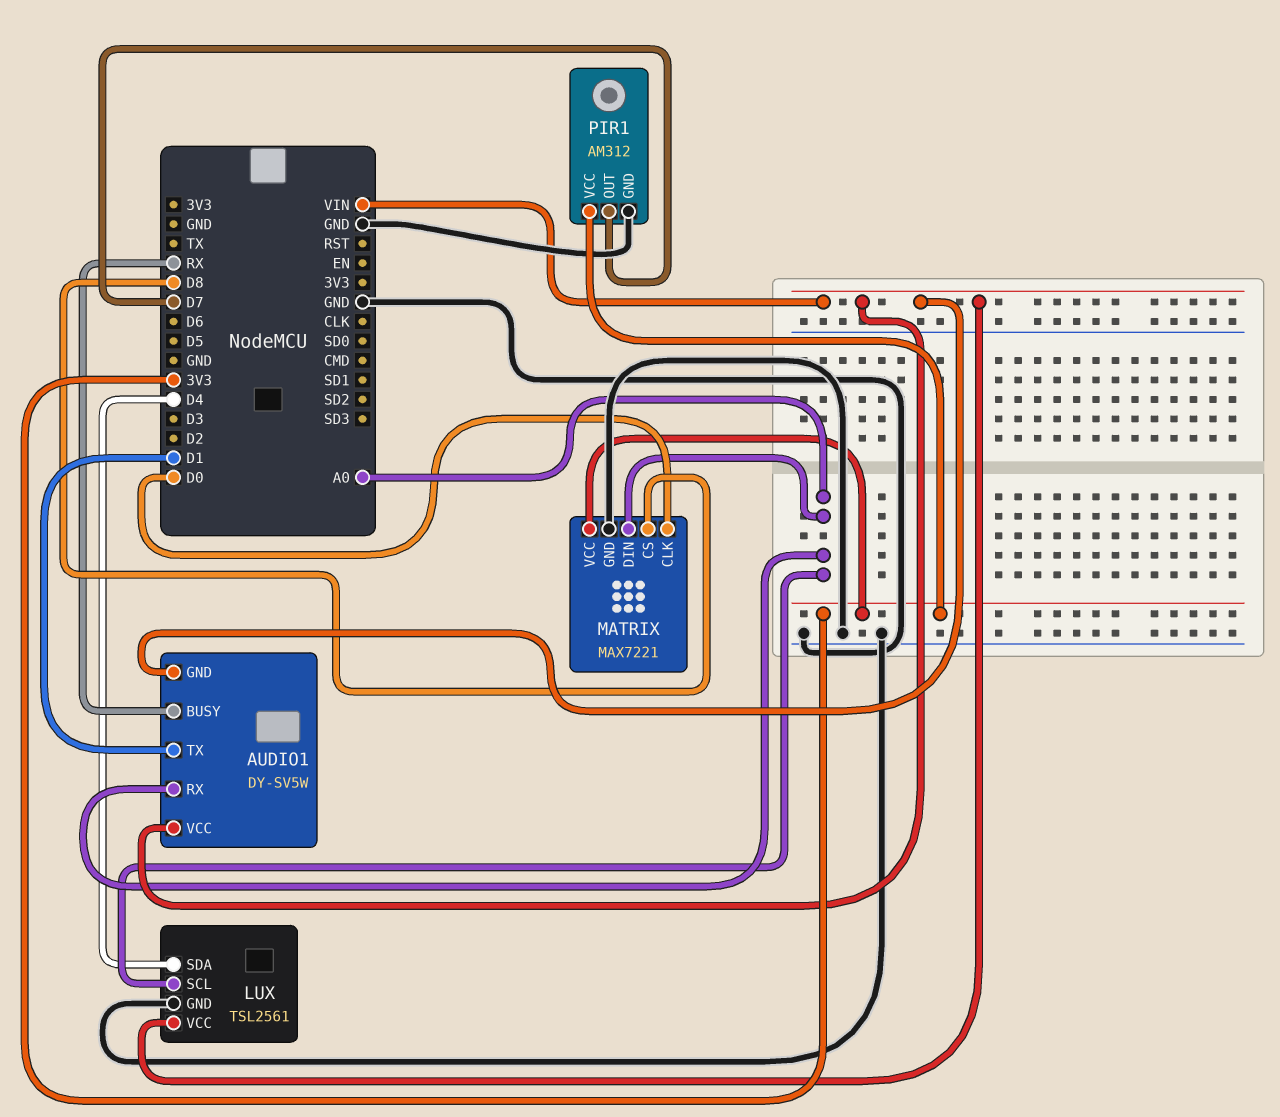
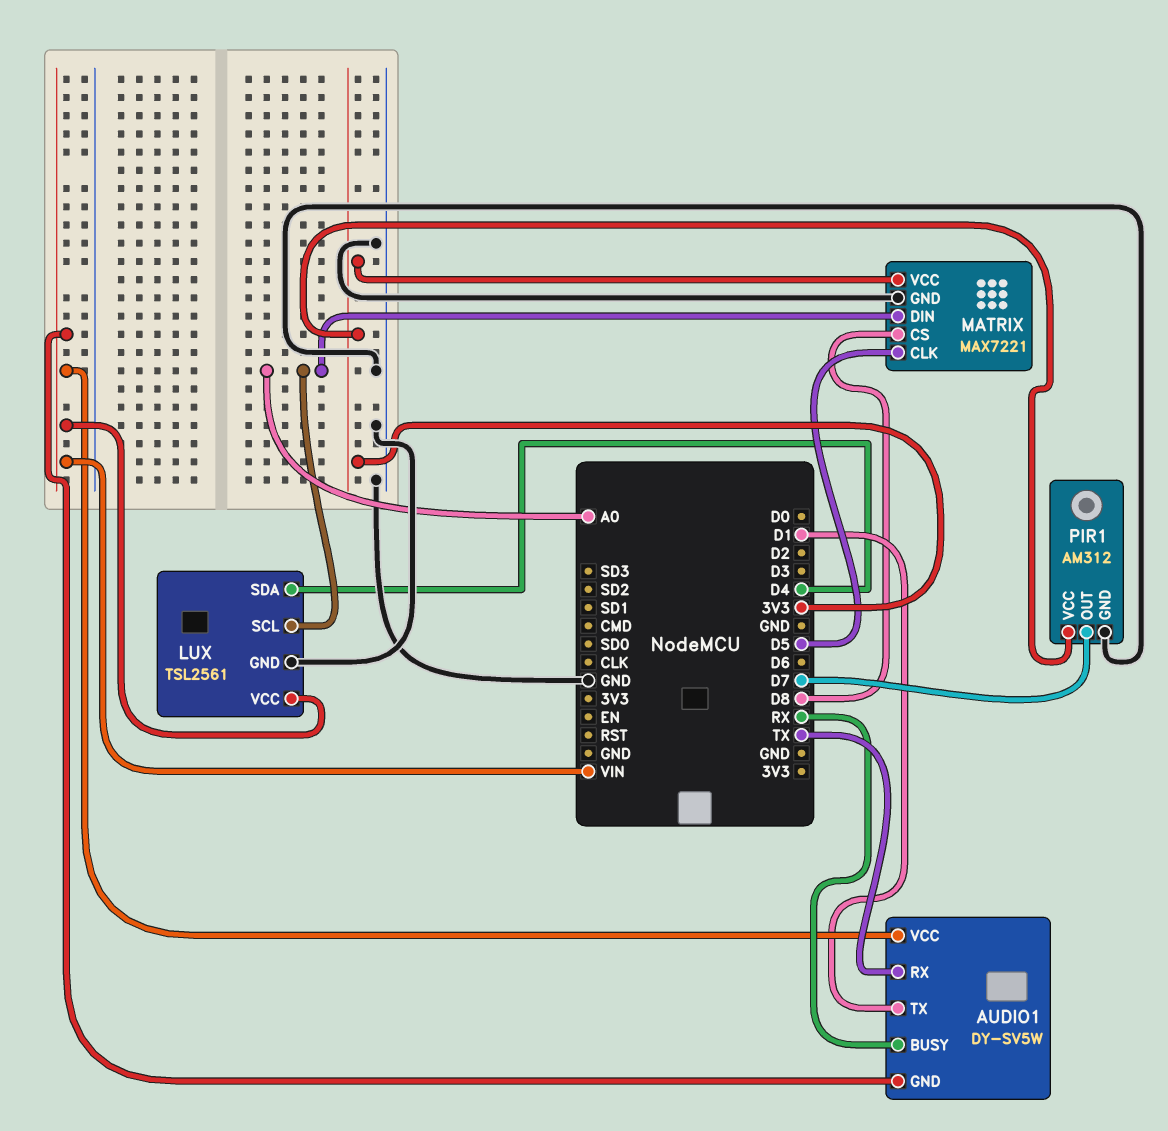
AUDIO1 pin RX: A0 -> TX
MATRIX pin CLK: D0 -> D5

